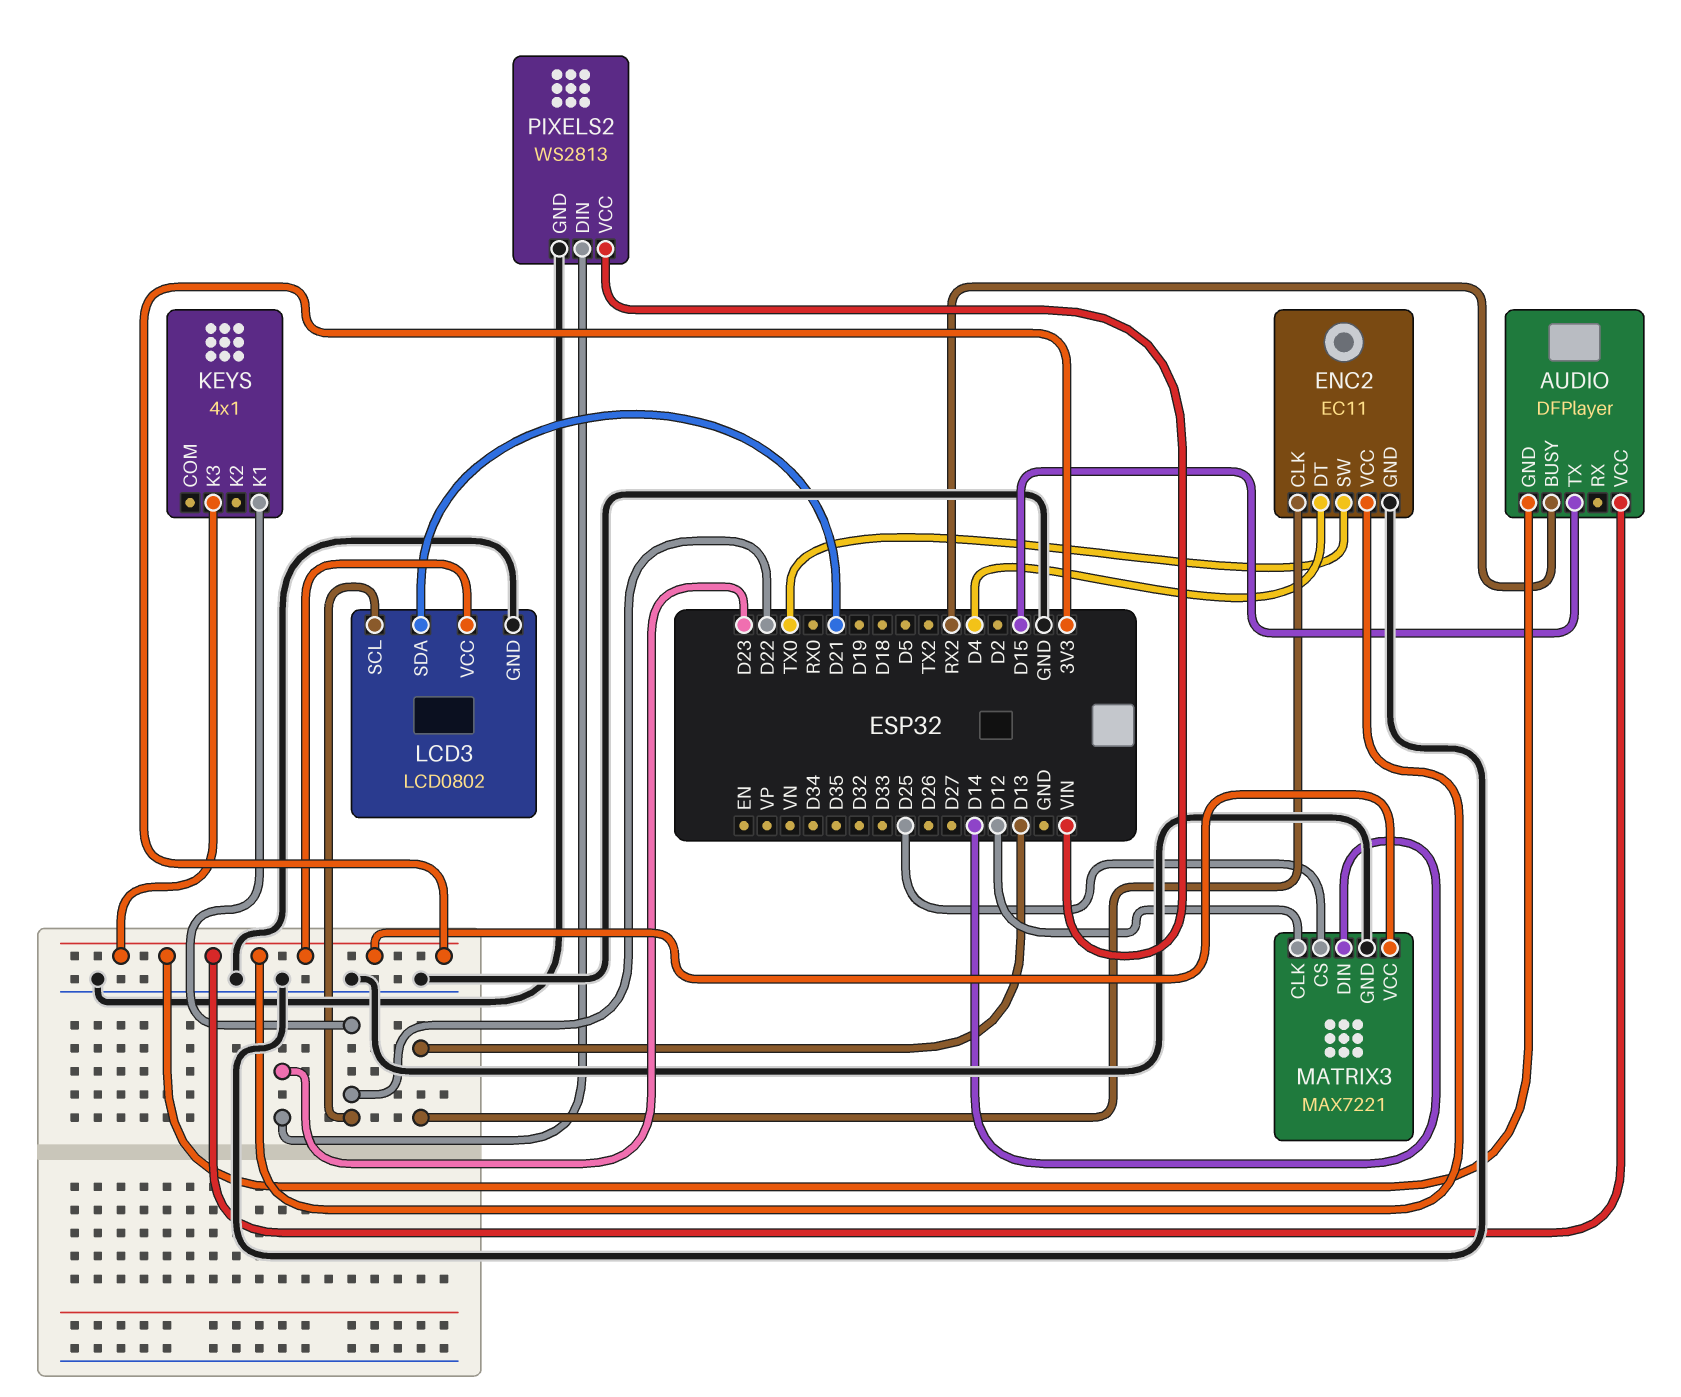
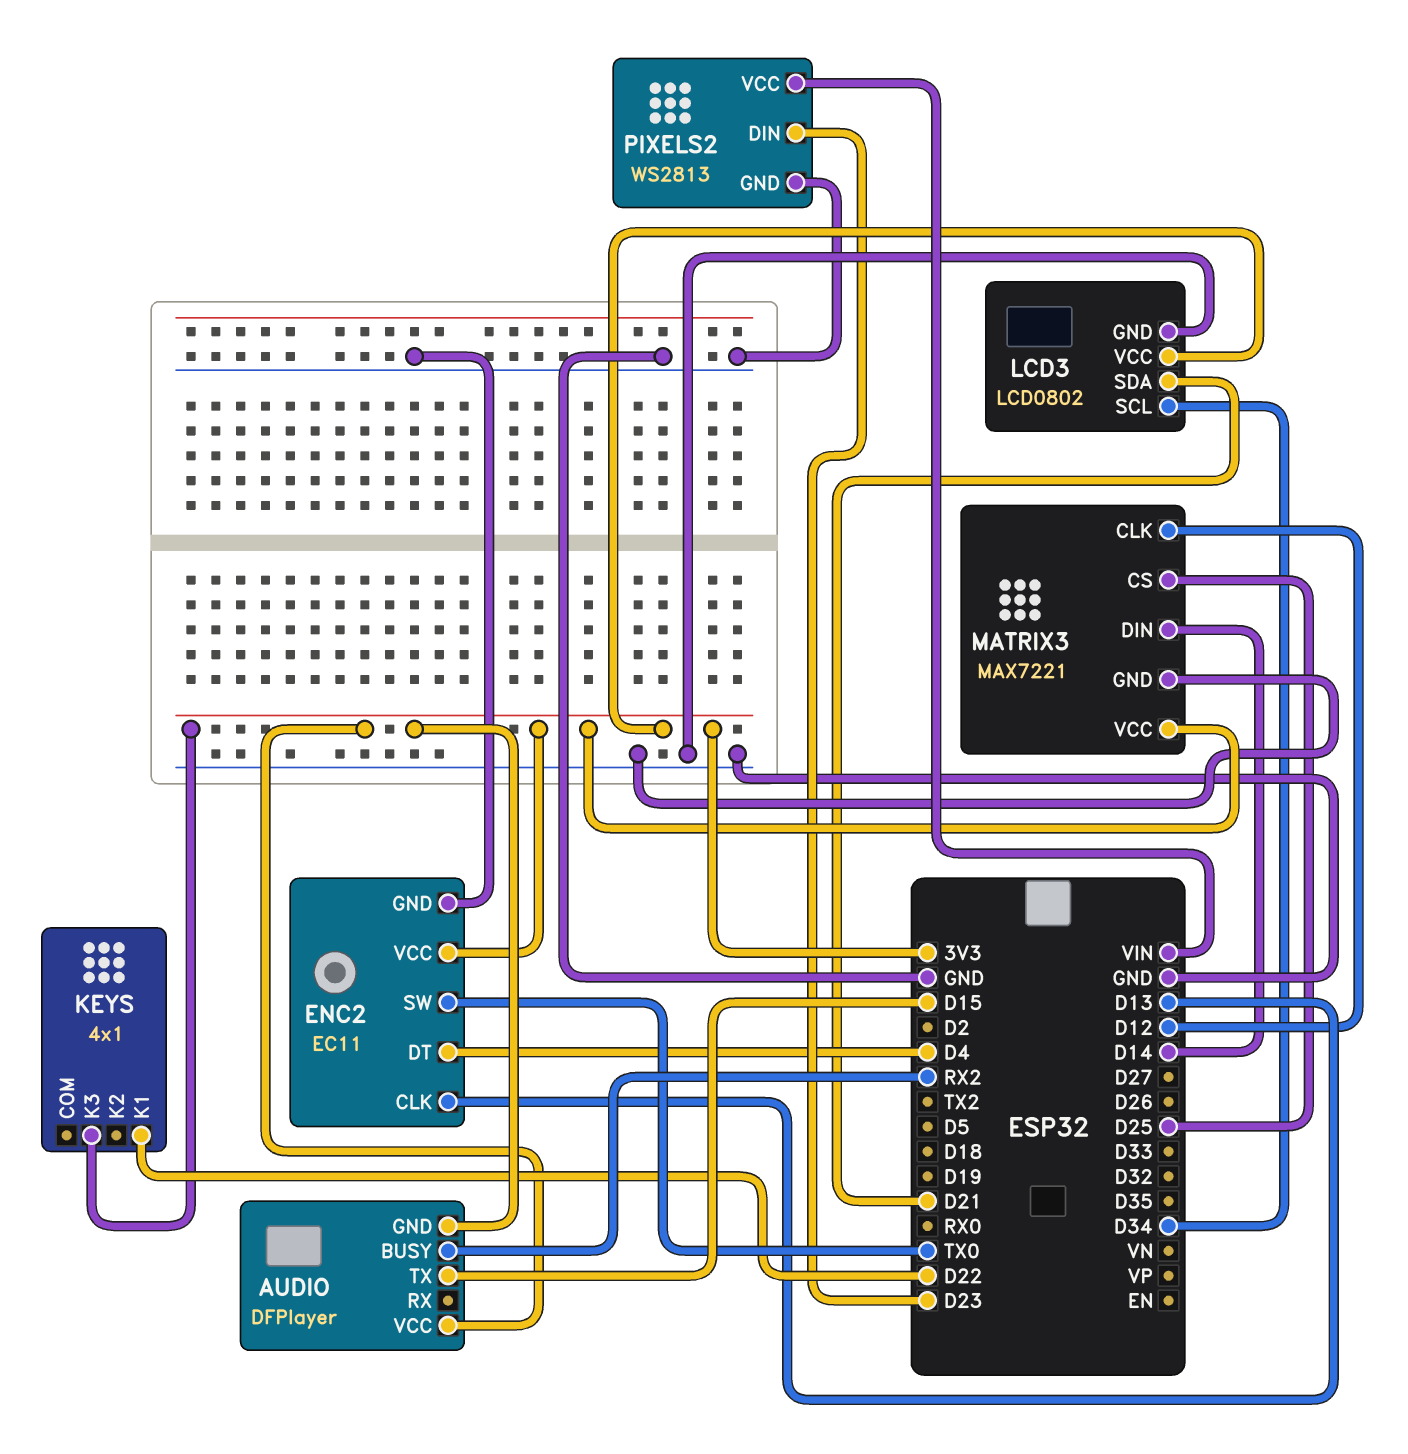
LCD3 pin SCL: D22 -> D34

